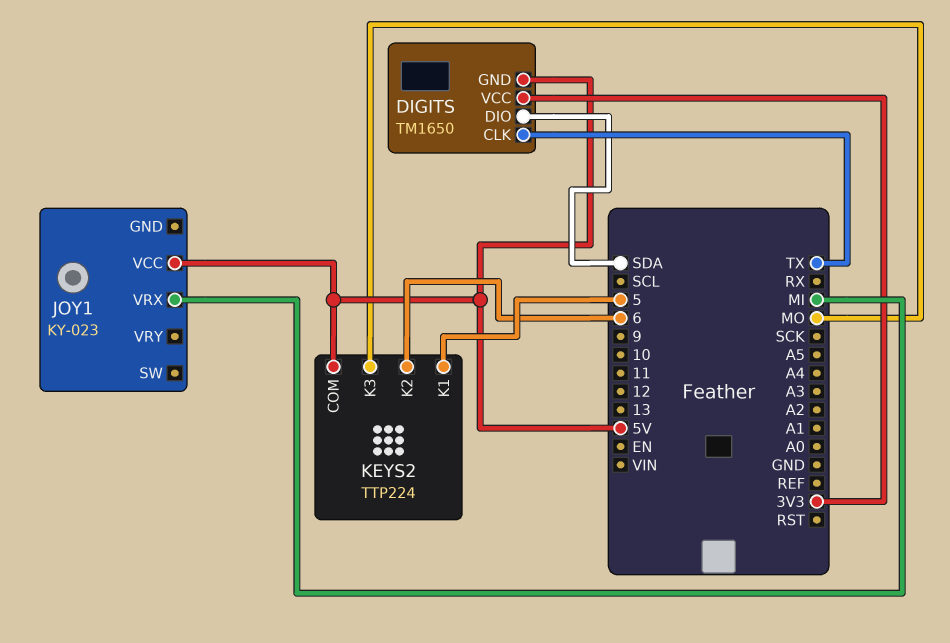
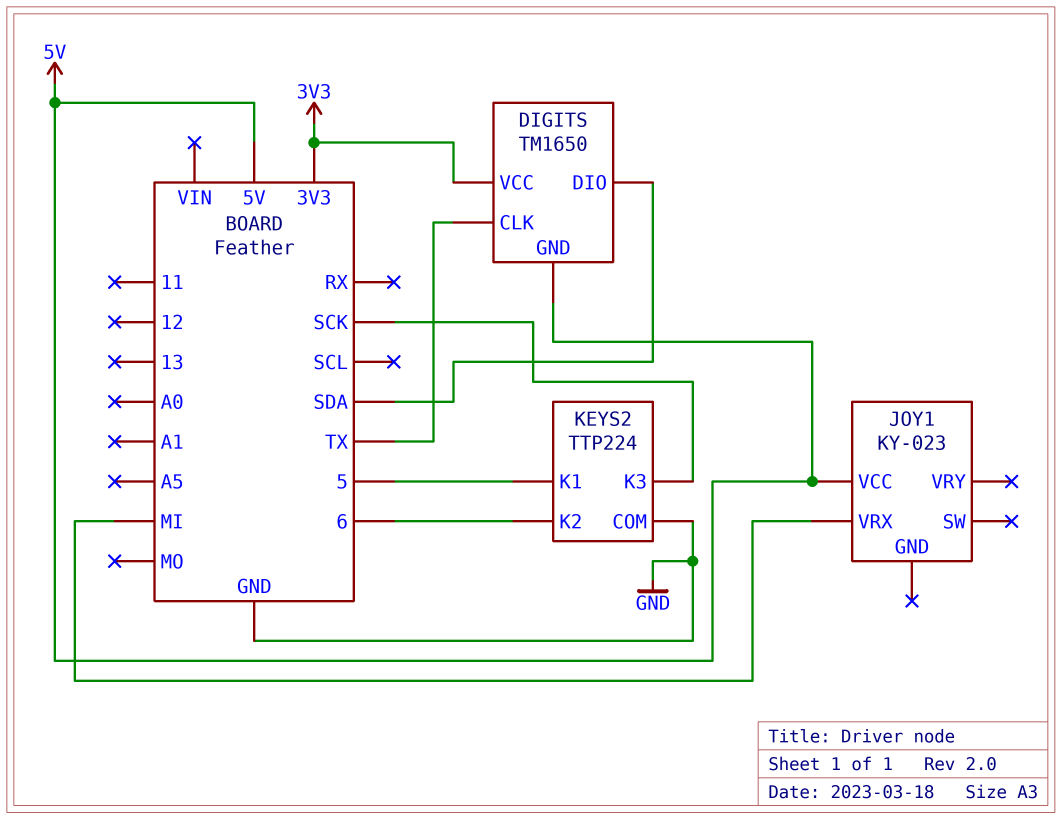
KEYS2 pin COM: 5V -> GND
KEYS2 pin K3: MO -> SCK

